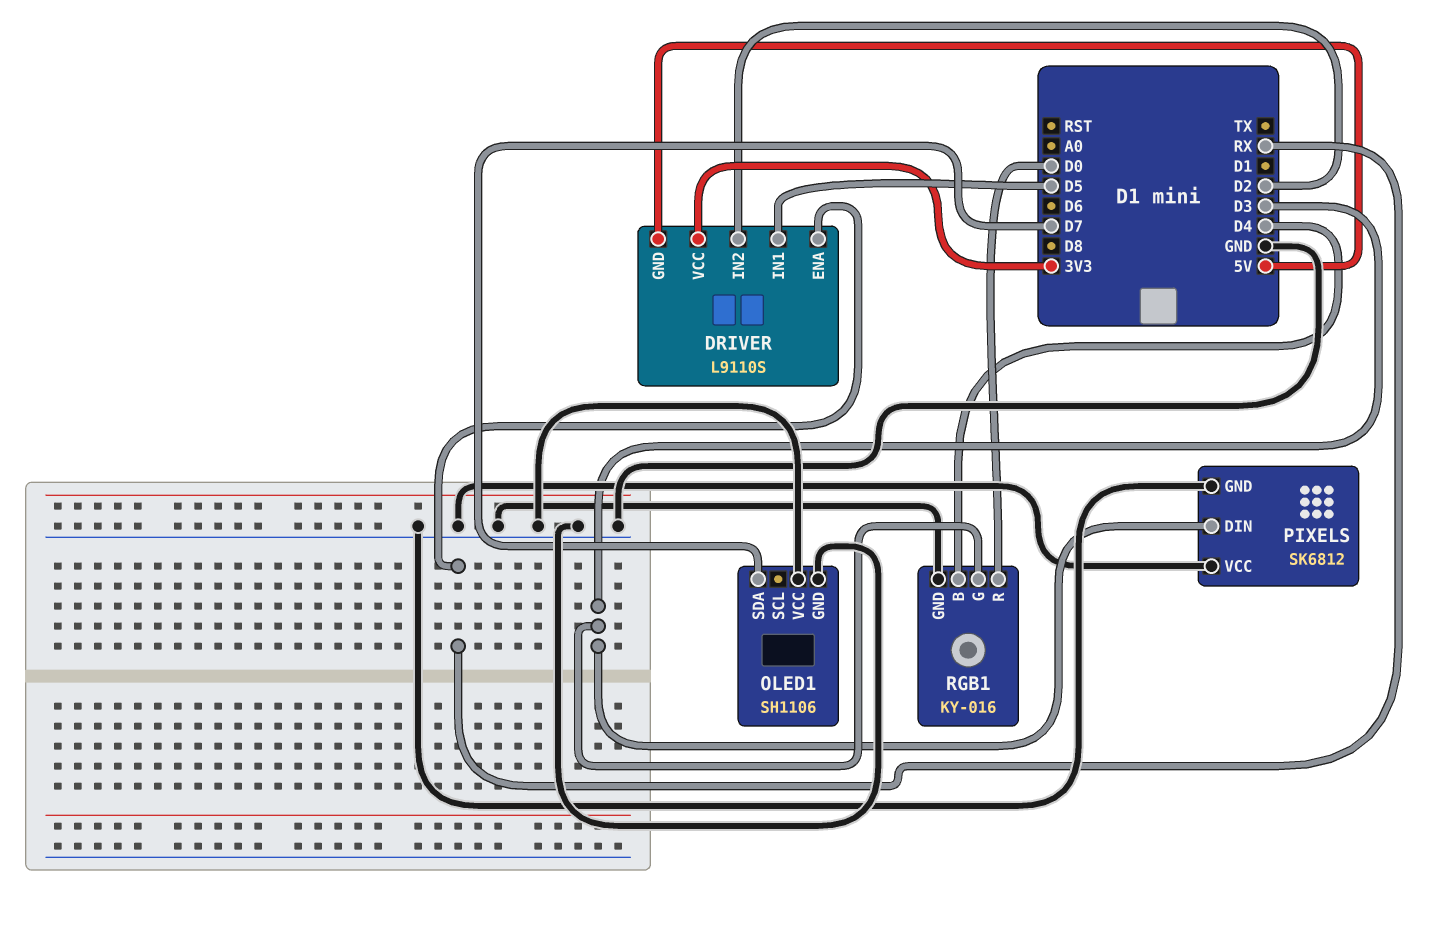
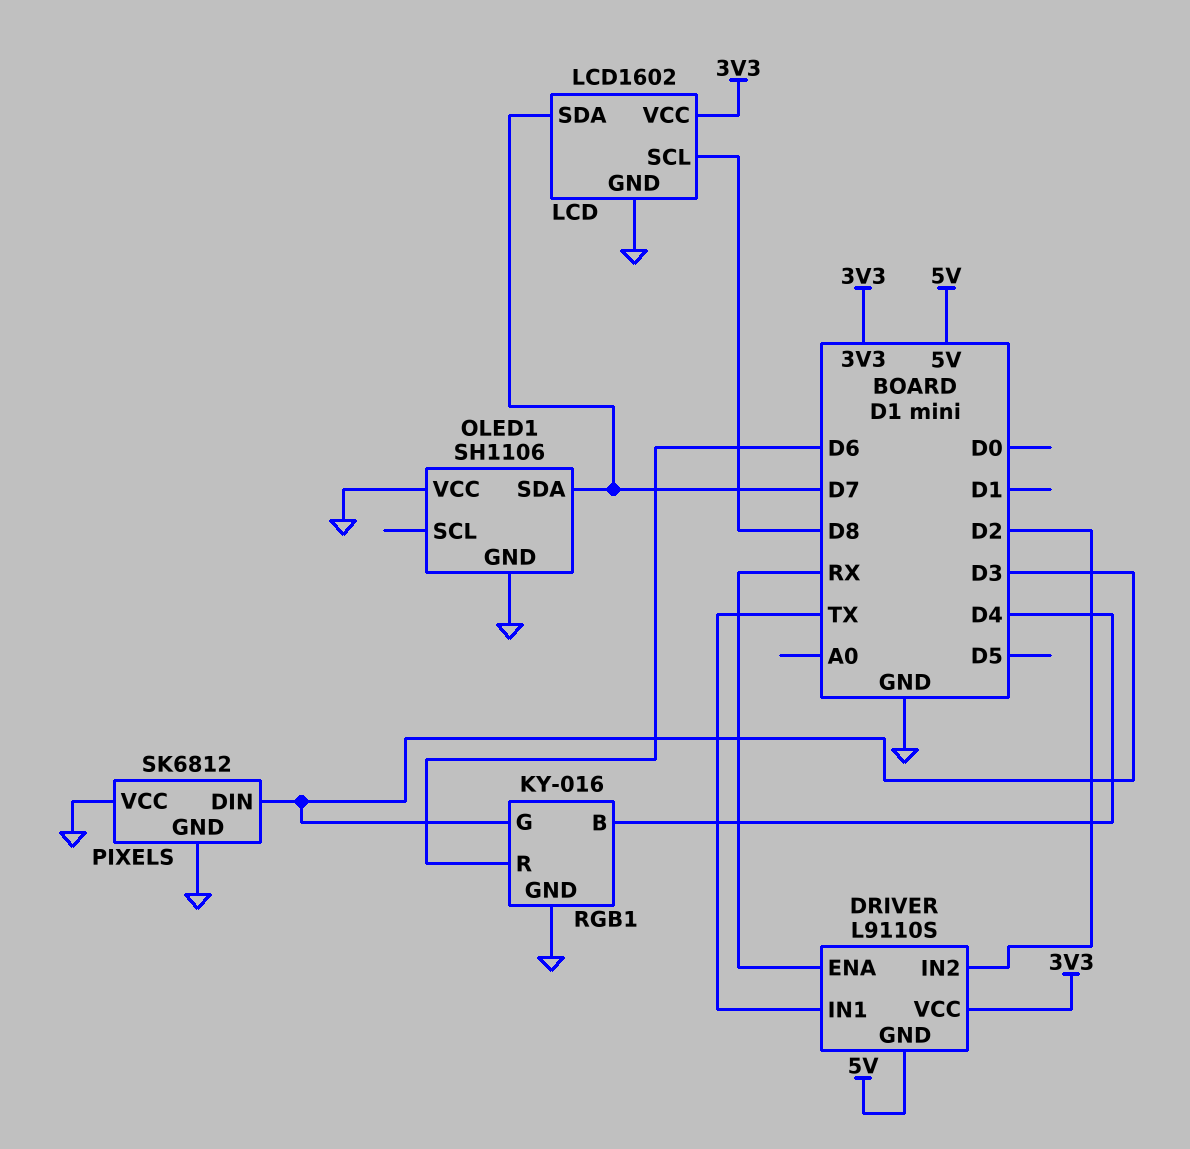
DRIVER pin IN1: D5 -> TX
LCD: none -> LCD1602
LCD pin GND: none -> GND
LCD pin SCL: none -> D8
LCD pin SDA: none -> D7
LCD pin VCC: none -> 3V3
RGB1 pin R: D0 -> D6

